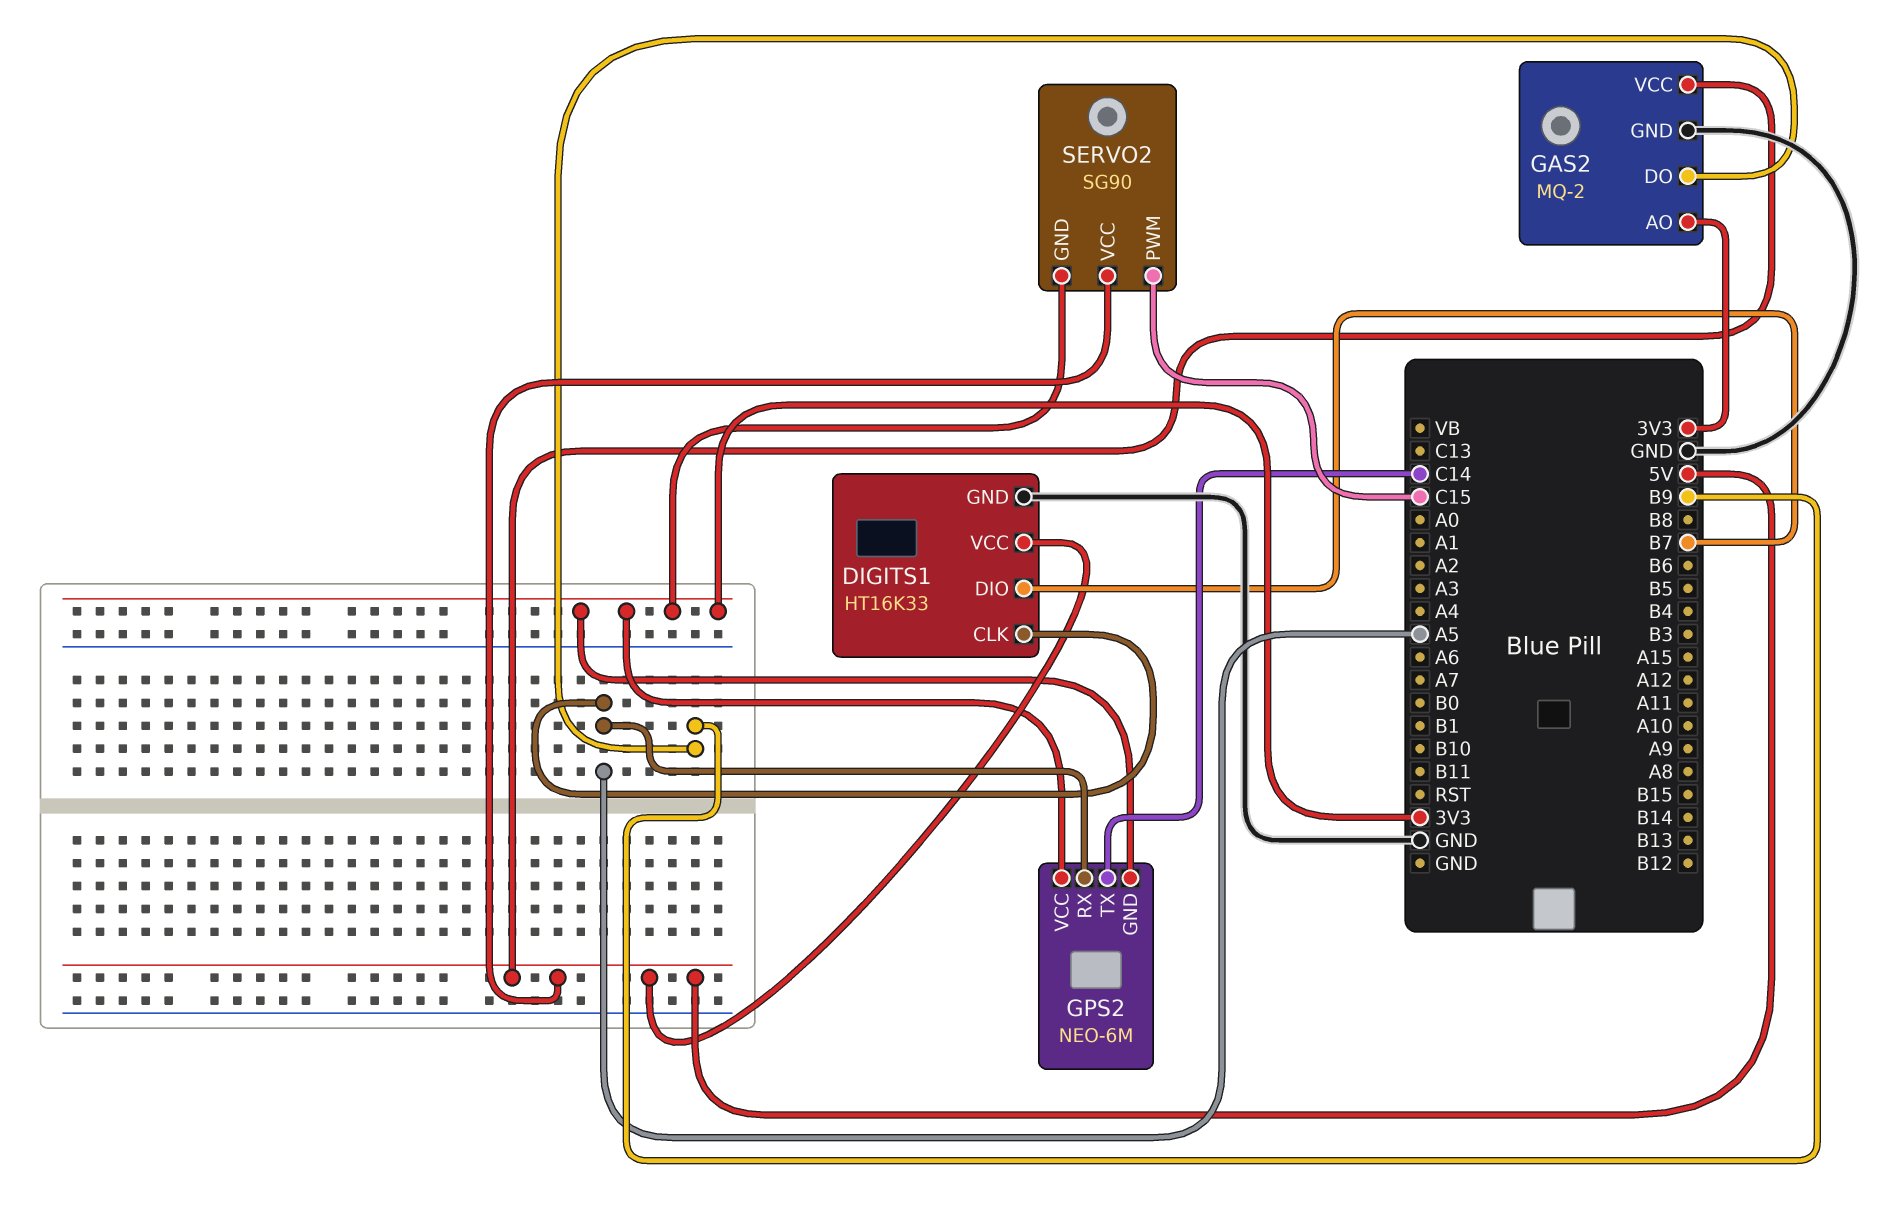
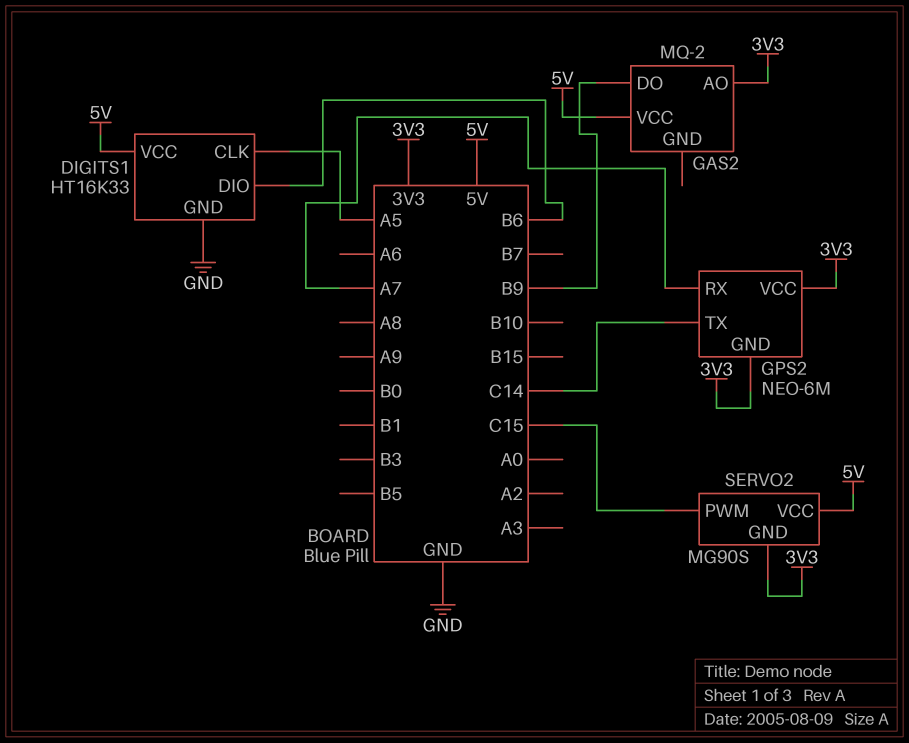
DIGITS1 pin DIO: B7 -> B6
GAS2 pin GND: GND -> none
GPS2 pin RX: A5 -> A7
SERVO2: SG90 -> MG90S

